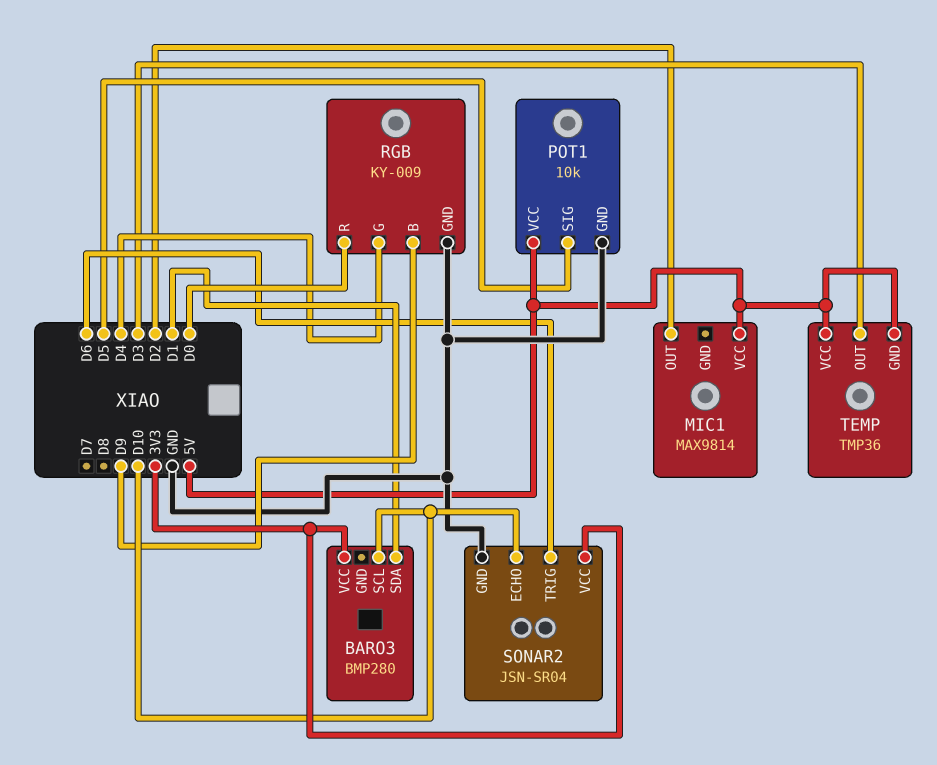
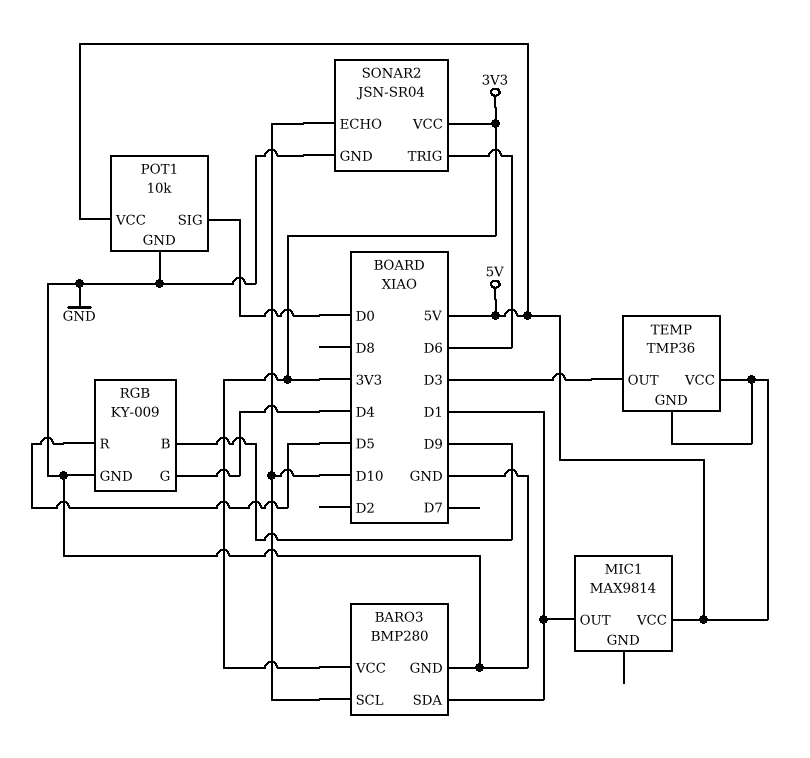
BARO3 pin GND: none -> GND
MIC1 pin OUT: D2 -> D1
POT1 pin SIG: D5 -> D0
RGB pin R: D0 -> D5

